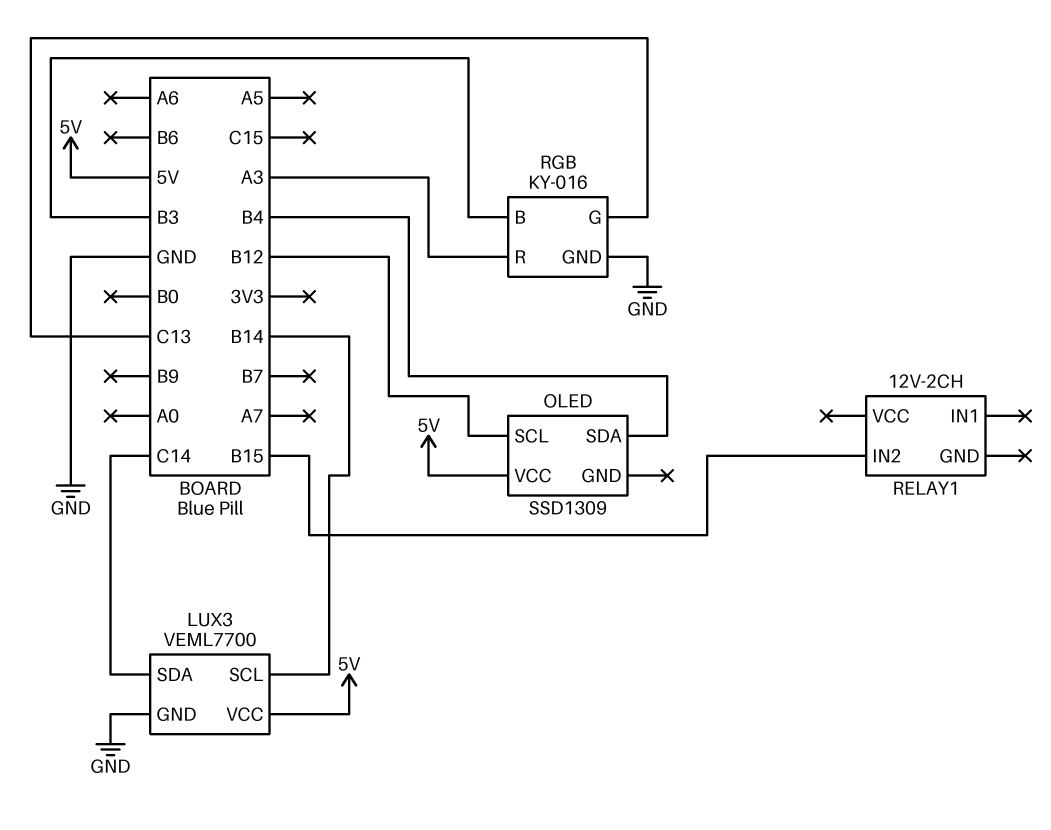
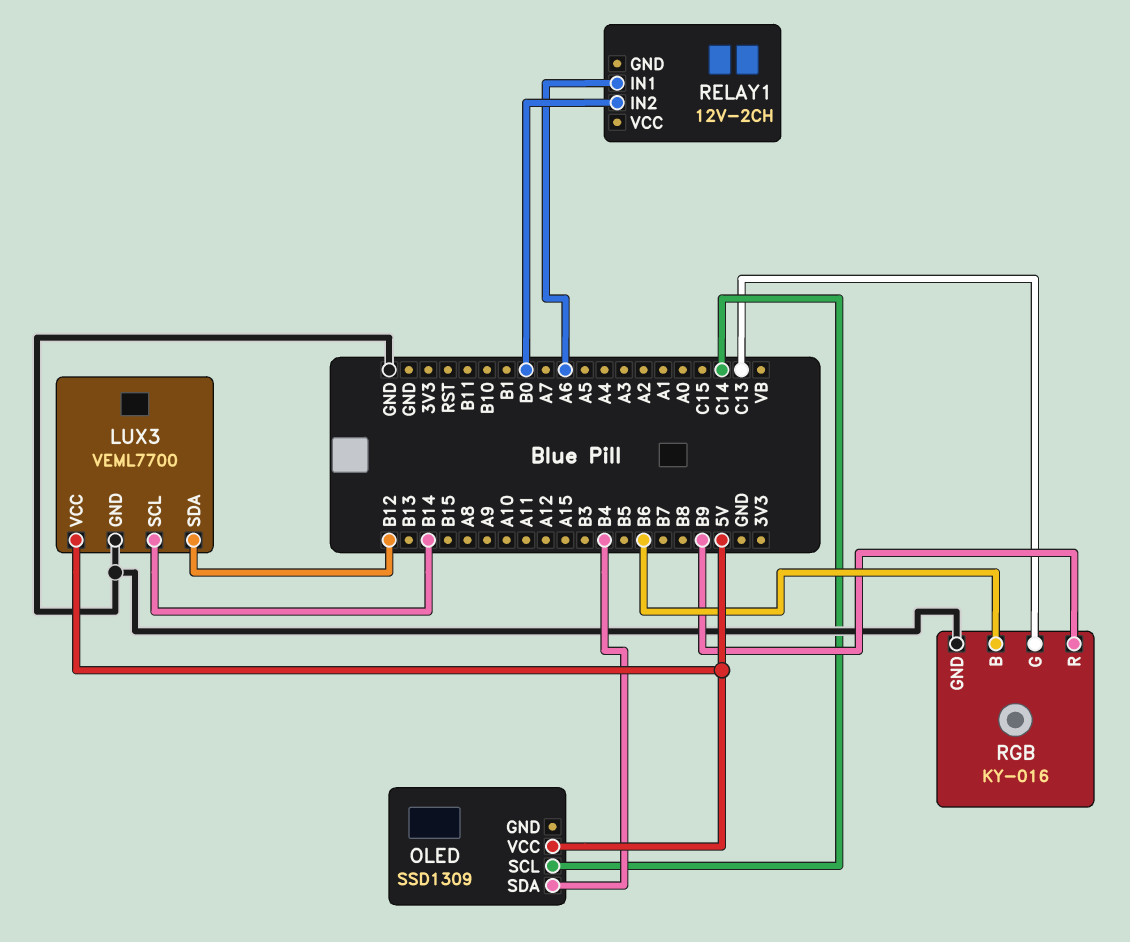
LUX3 pin SDA: C14 -> B12
OLED pin SCL: B12 -> C14
RELAY1 pin IN1: none -> A6
RELAY1 pin IN2: B15 -> B0
RGB pin B: B3 -> B6
RGB pin R: A3 -> B9

